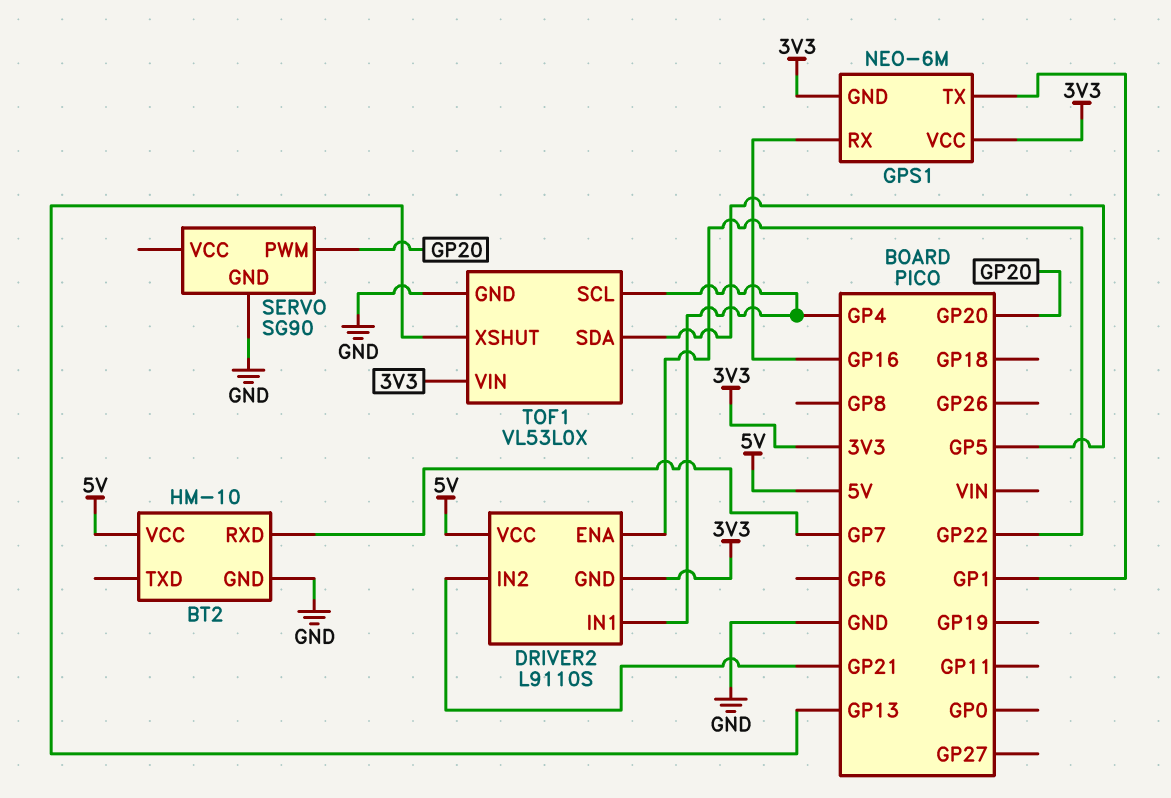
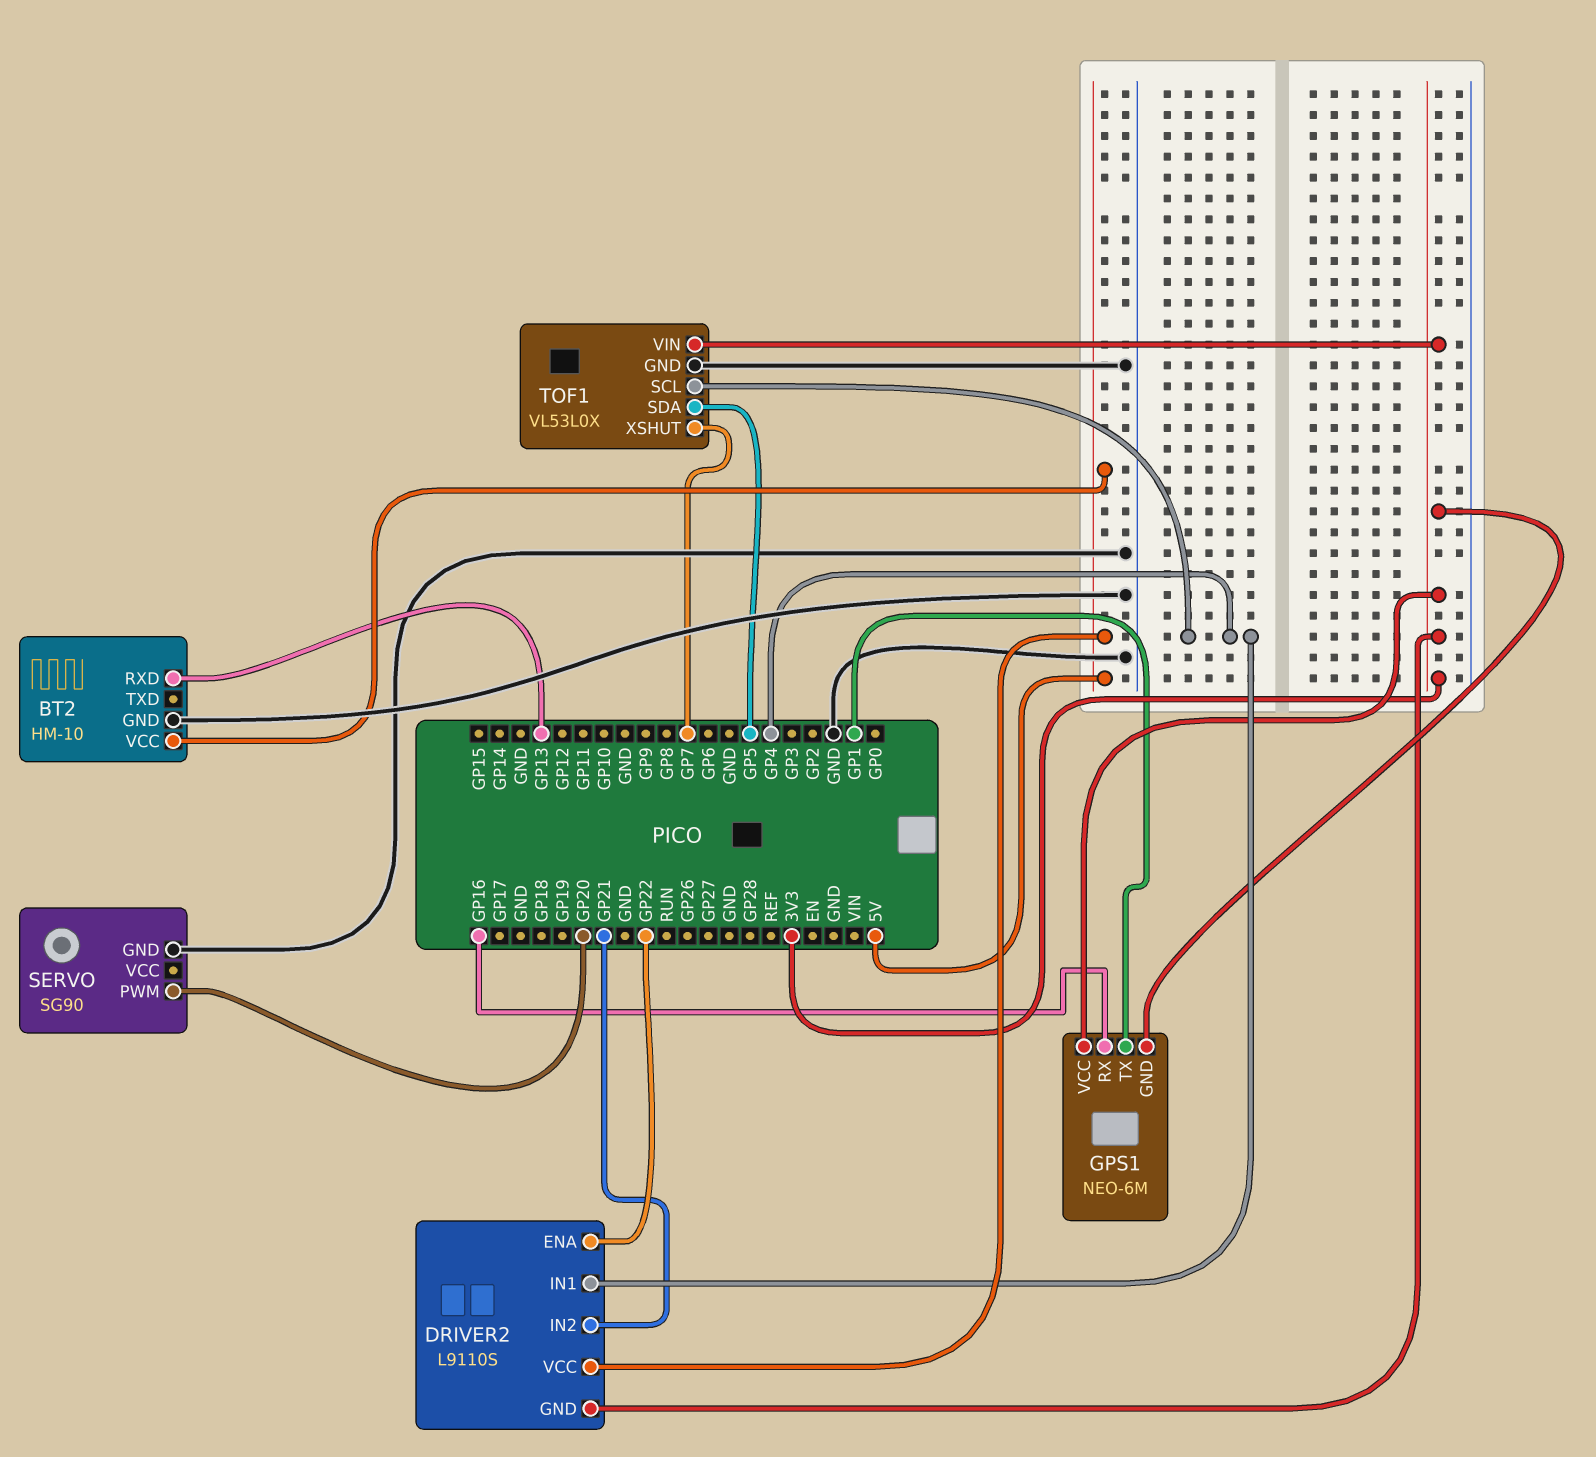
BT2 pin RXD: GP7 -> GP13
TOF1 pin XSHUT: GP13 -> GP7

